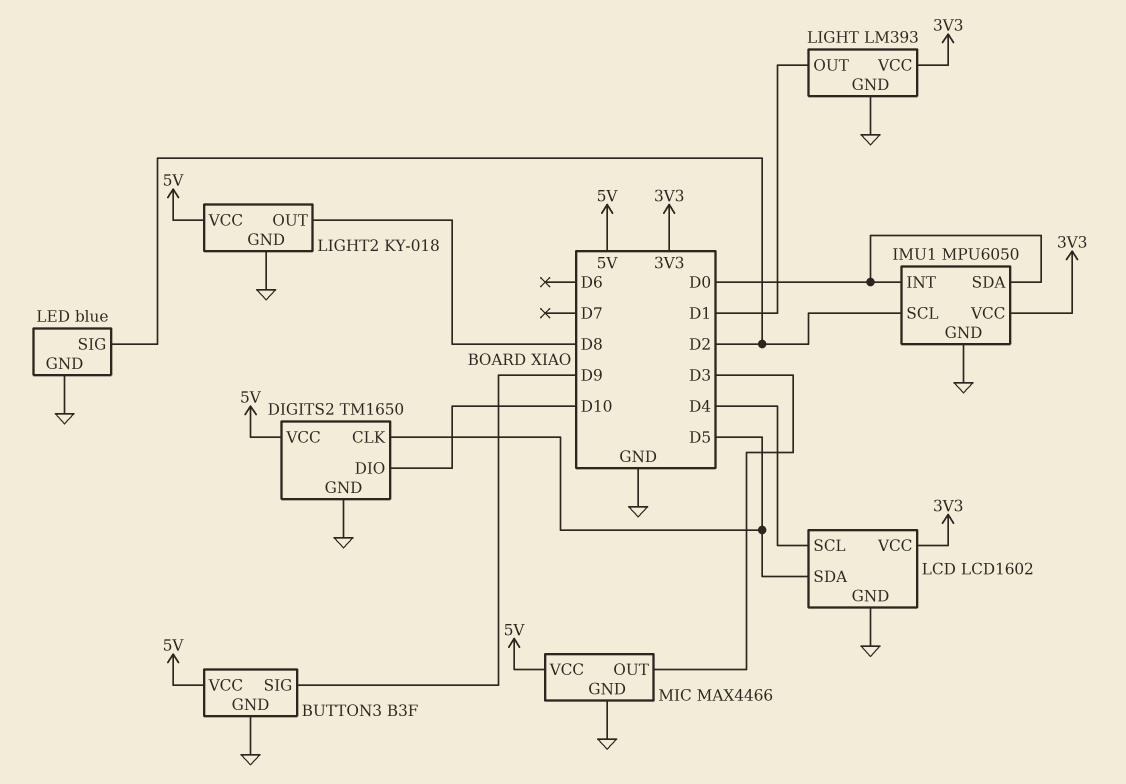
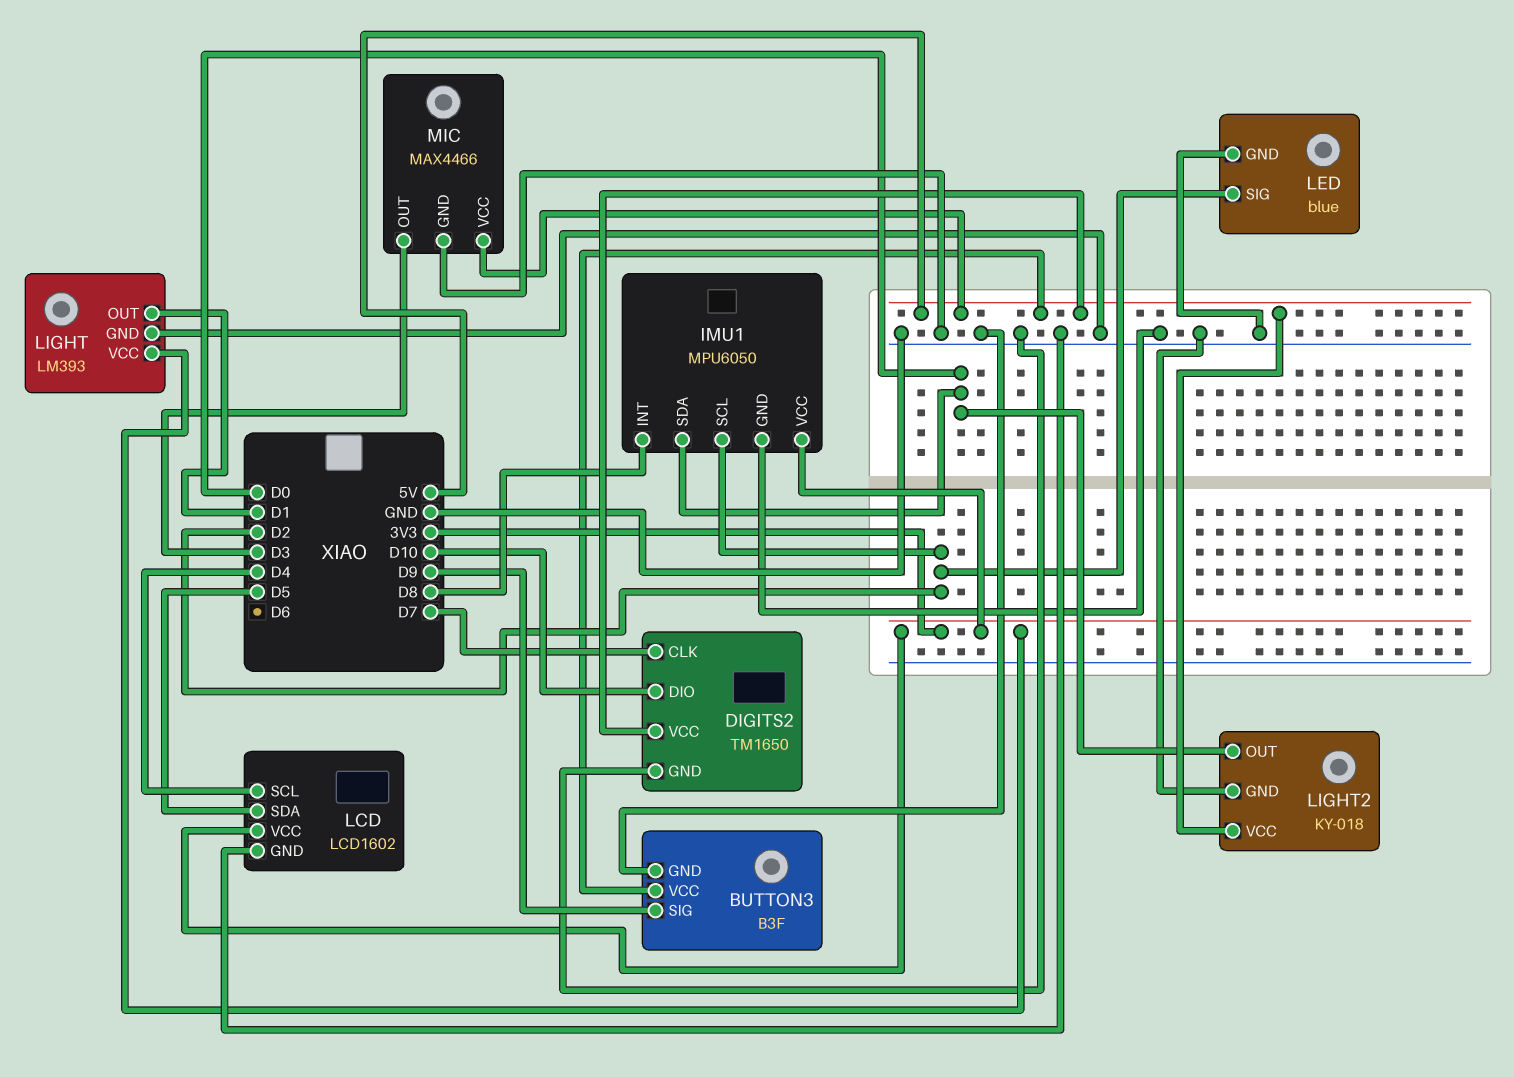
DIGITS2 pin CLK: D5 -> D7
IMU1 pin INT: D0 -> D8
LIGHT2 pin OUT: D8 -> D0

